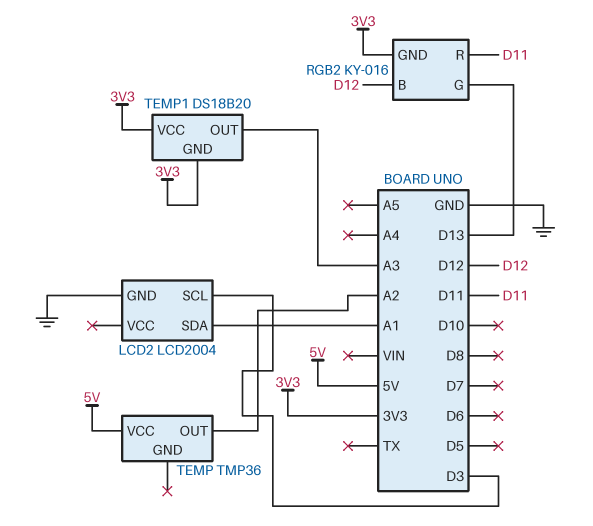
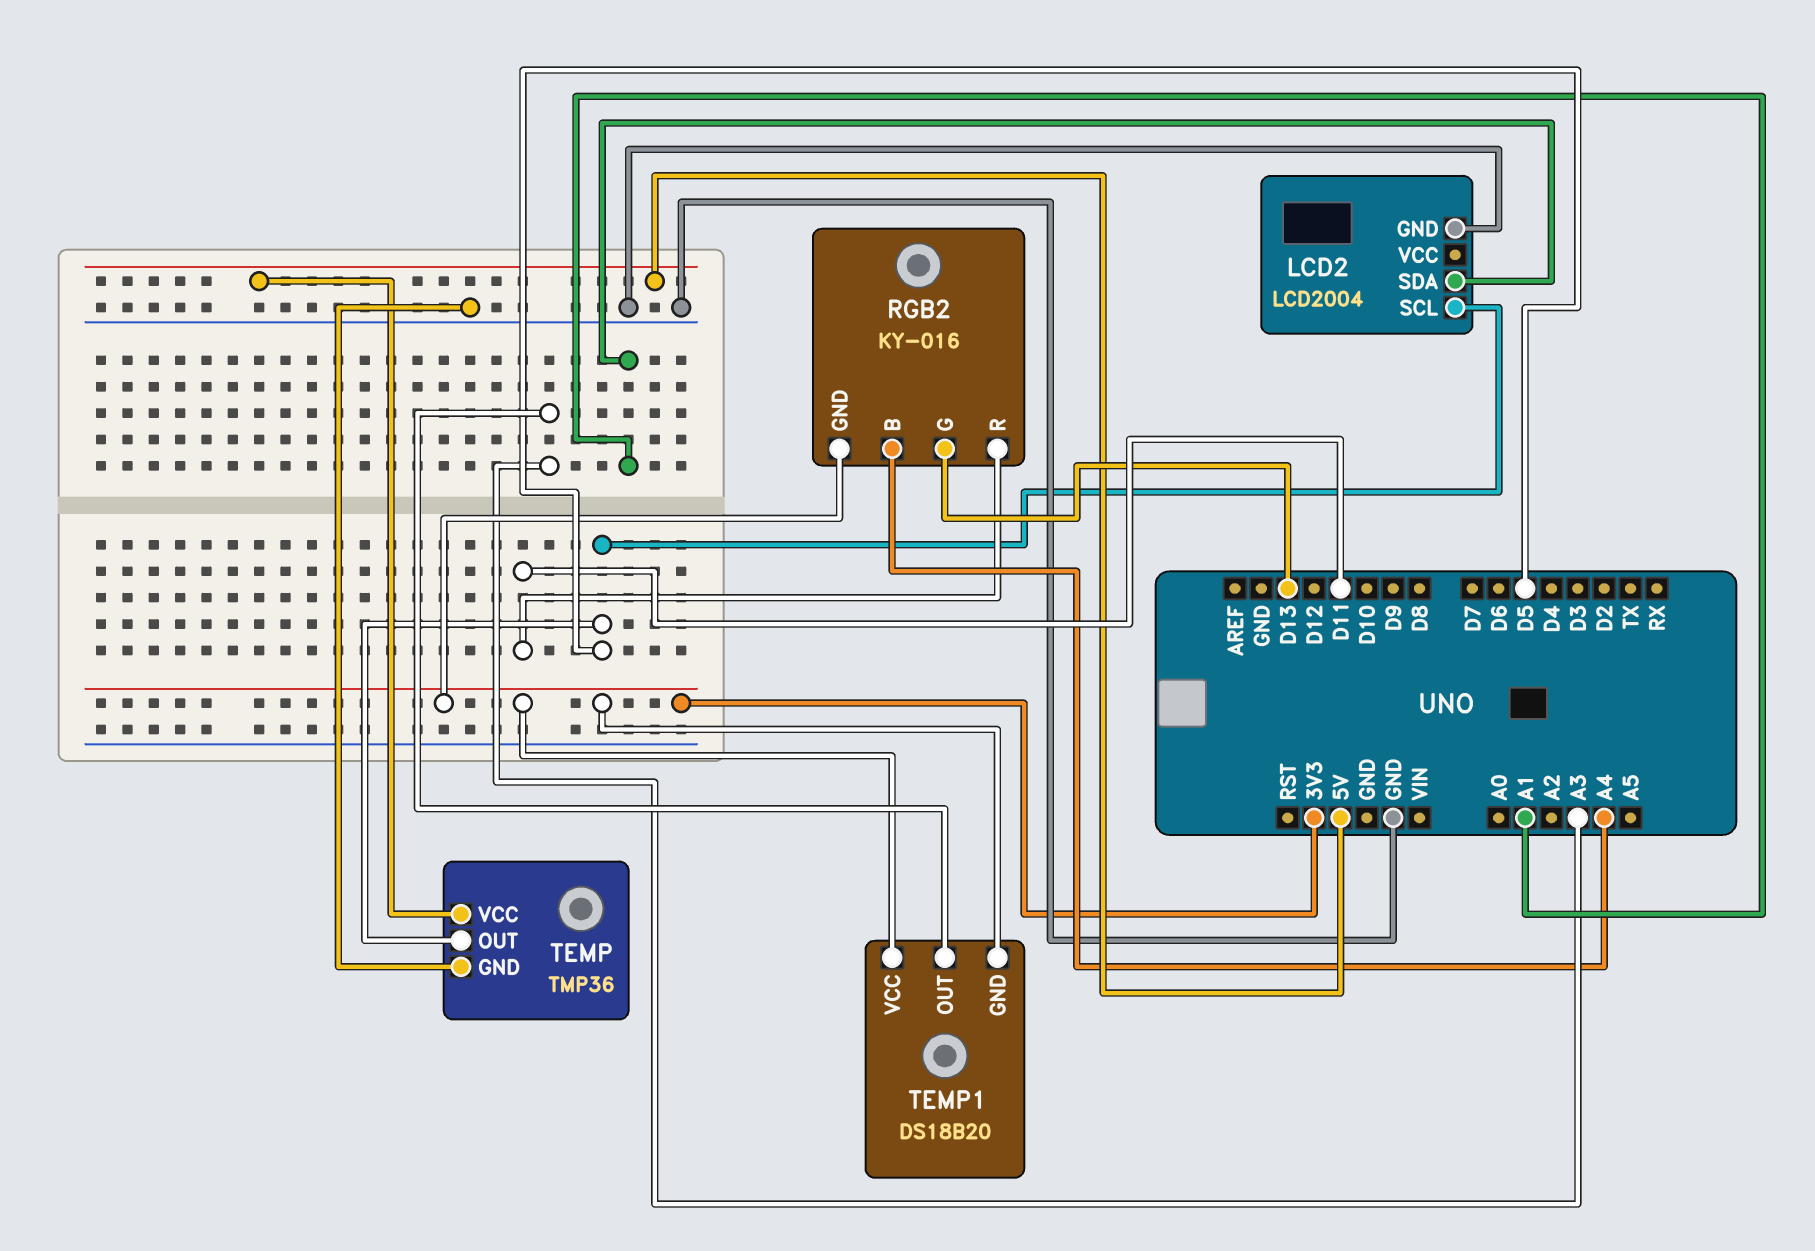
LCD2 pin SCL: D3 -> D5
RGB2 pin B: D12 -> A4
TEMP pin GND: none -> GND
TEMP pin OUT: A2 -> D5

